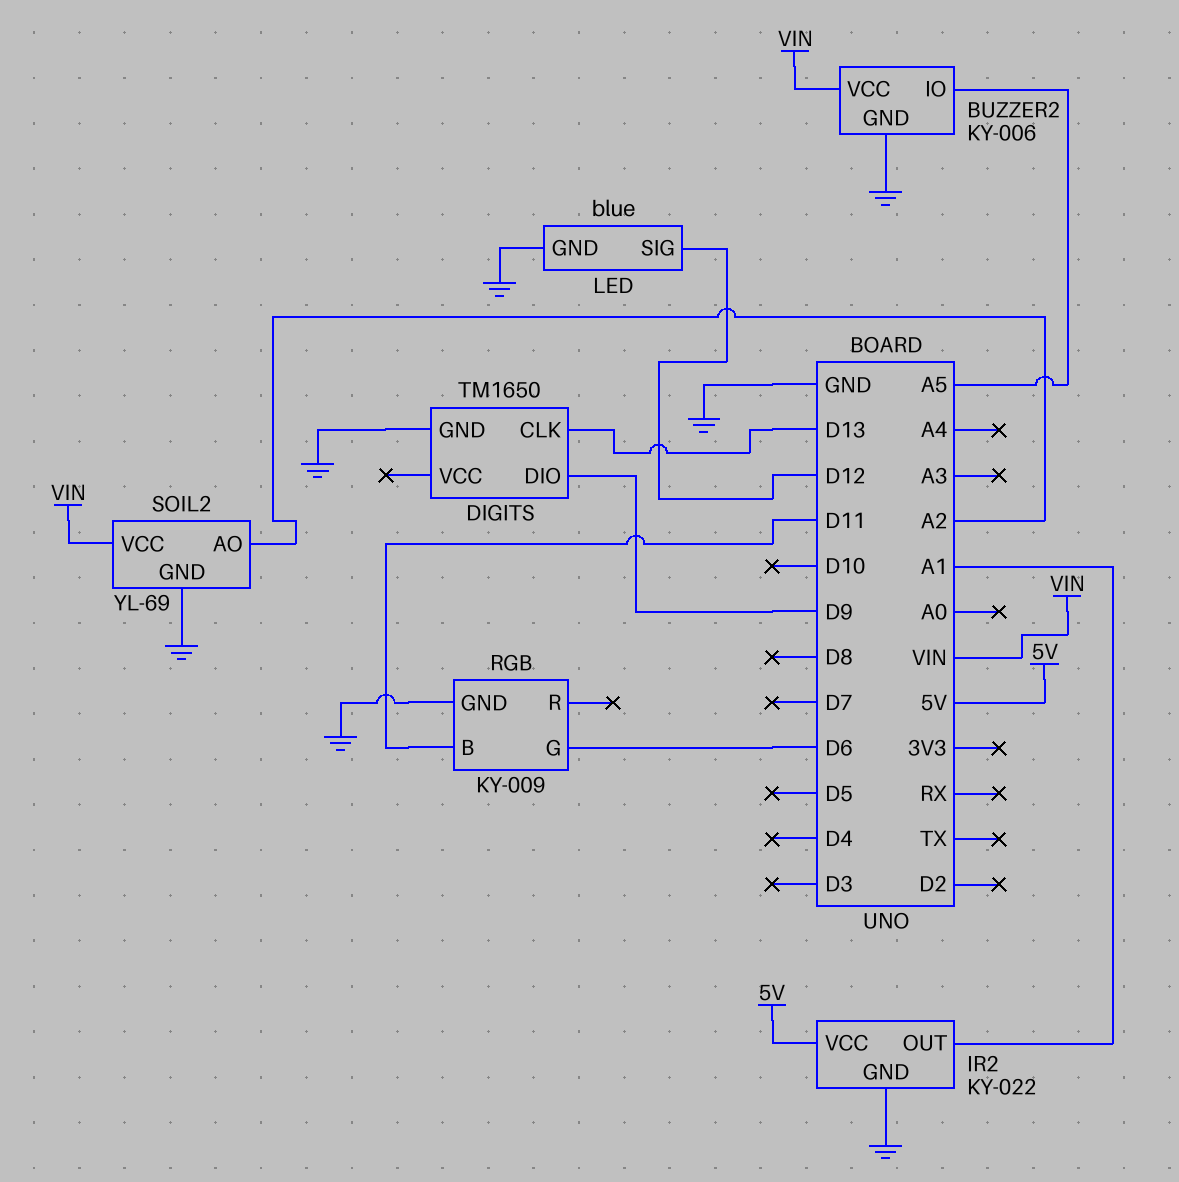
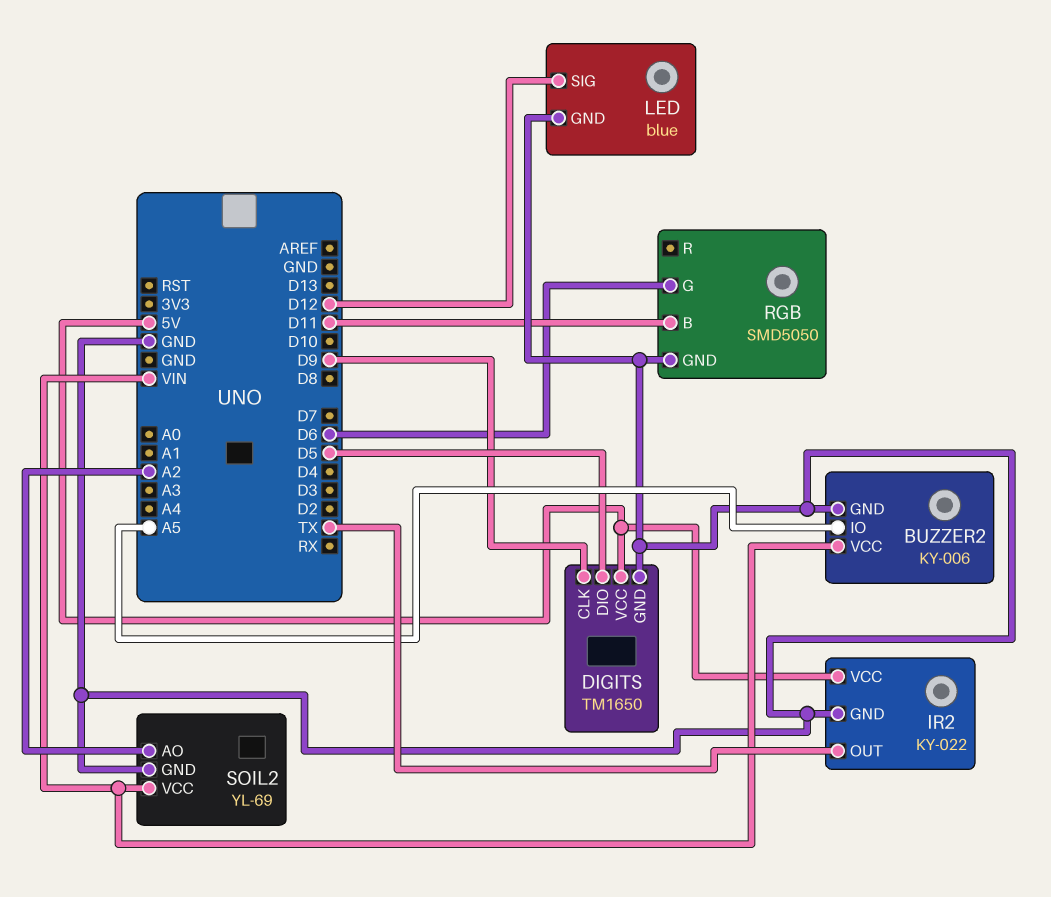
DIGITS pin CLK: D13 -> D9
DIGITS pin DIO: D9 -> D5
DIGITS pin VCC: none -> 5V
IR2 pin OUT: A1 -> TX
RGB: KY-009 -> SMD5050

